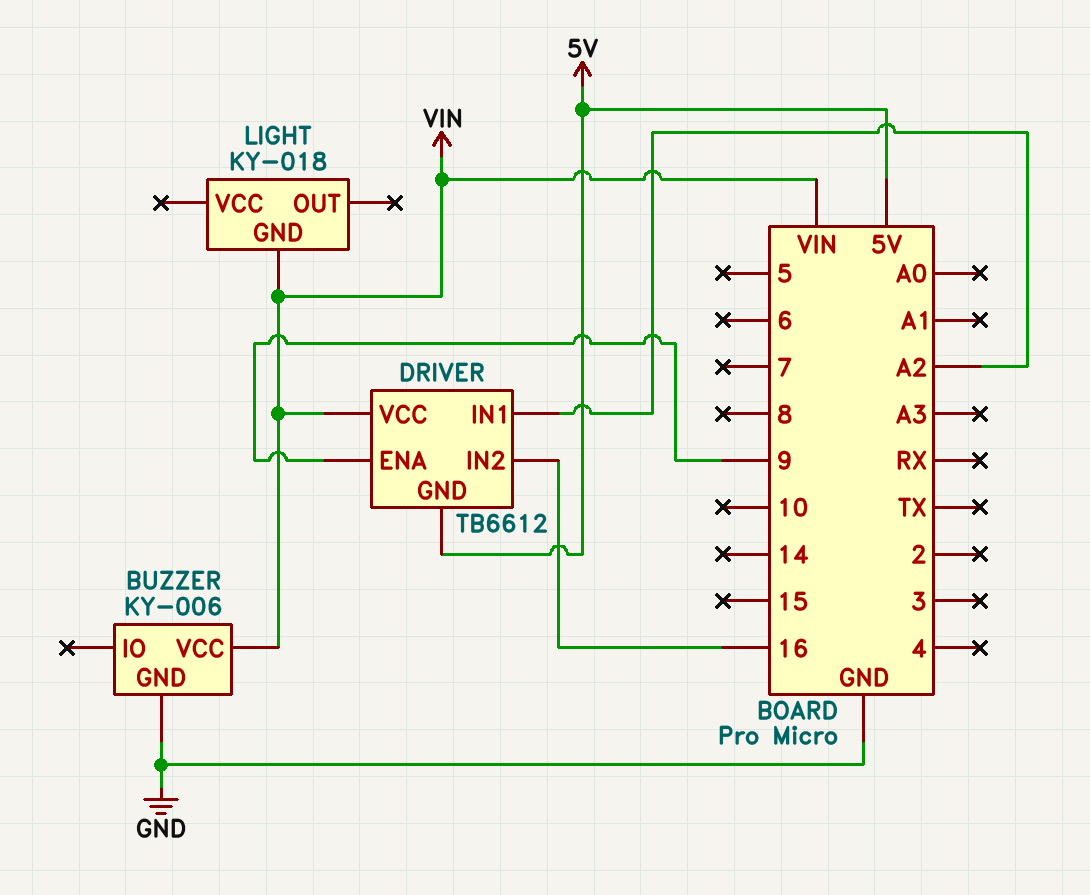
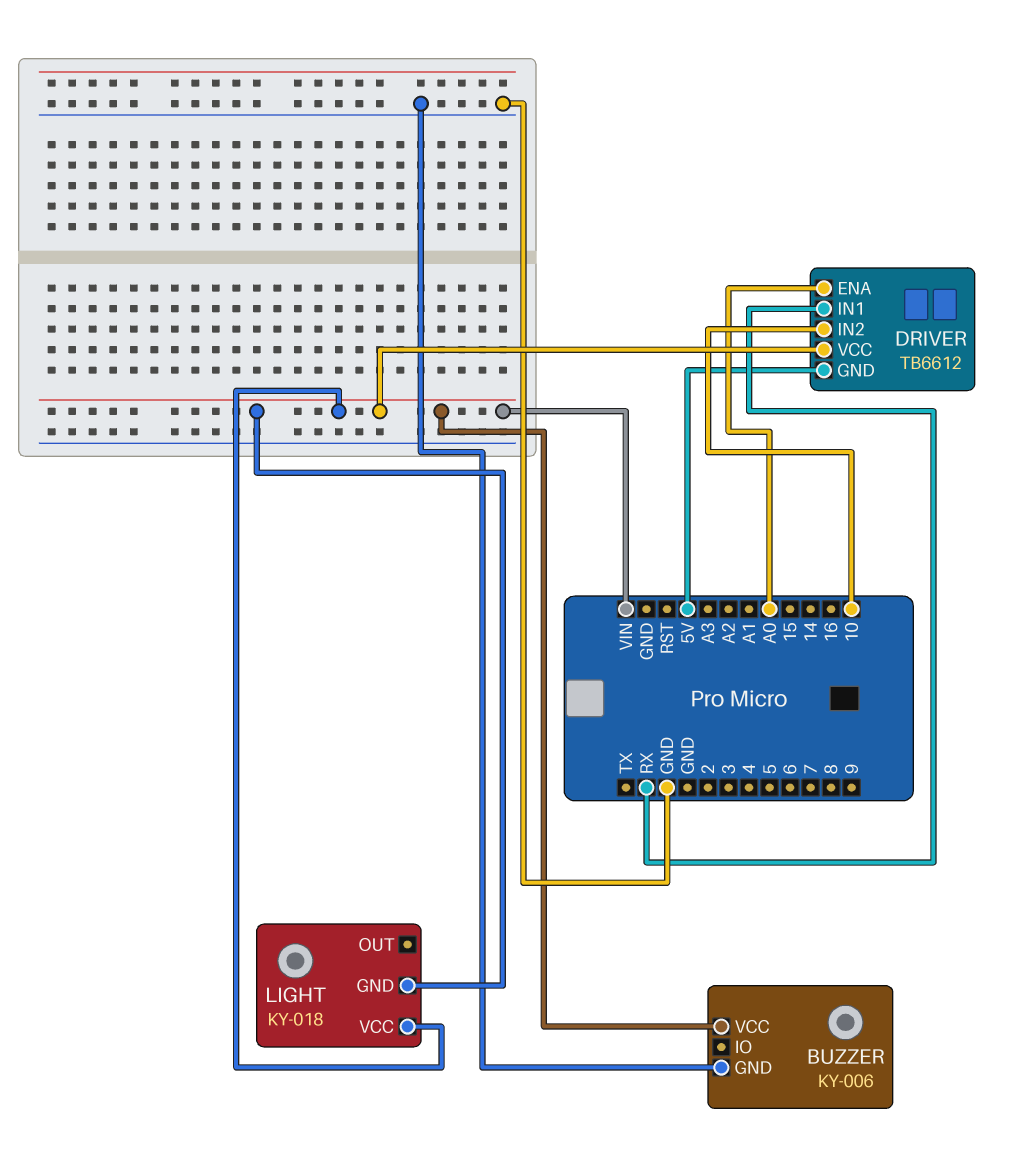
DRIVER pin ENA: 9 -> A0
DRIVER pin IN1: A2 -> RX
DRIVER pin IN2: 16 -> 10
LIGHT pin VCC: none -> VIN

